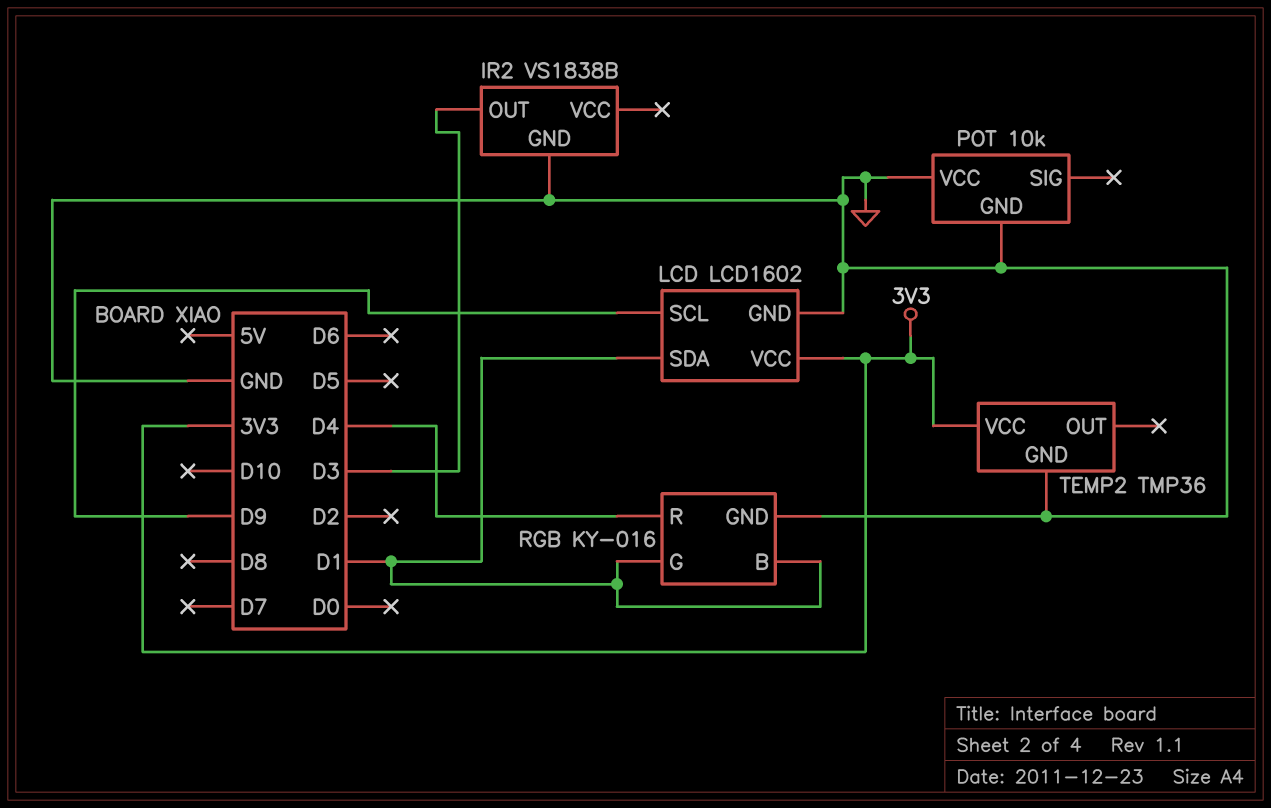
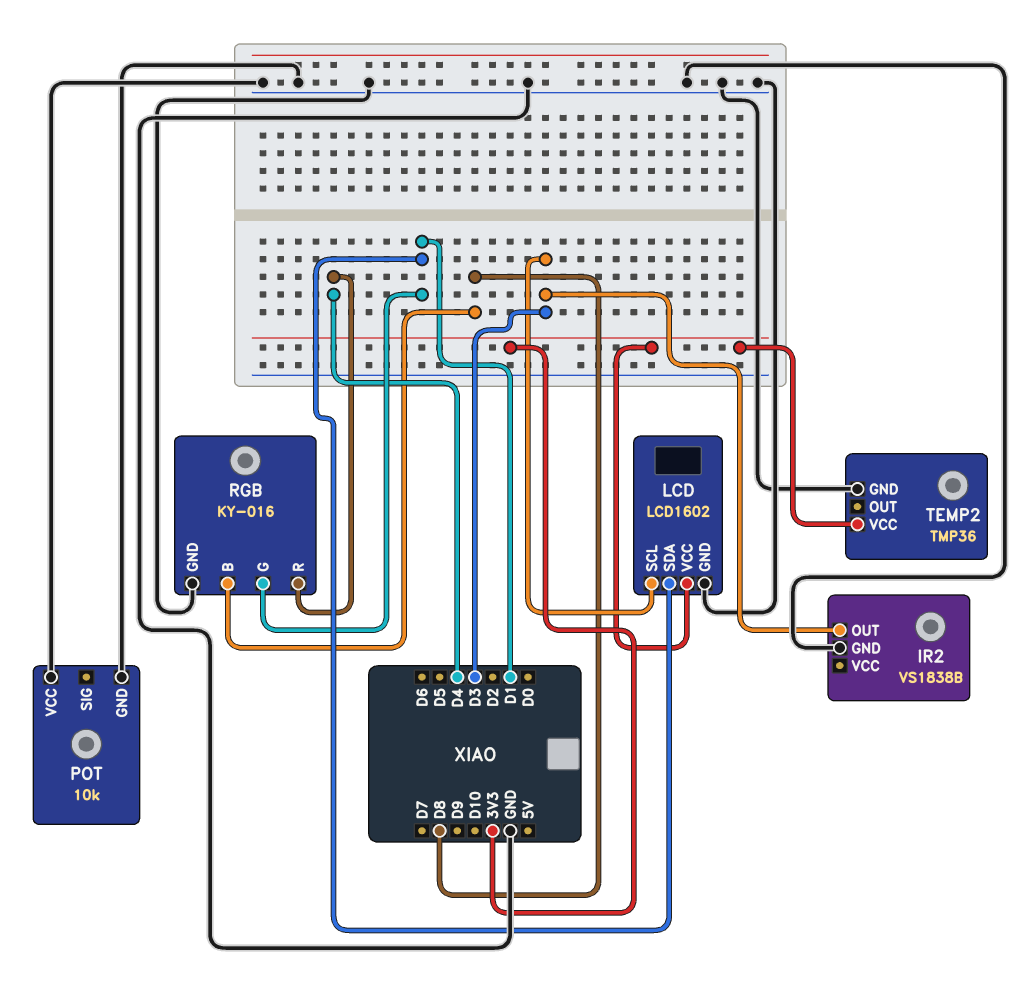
LCD pin SCL: D9 -> D3
RGB pin B: D1 -> D8

